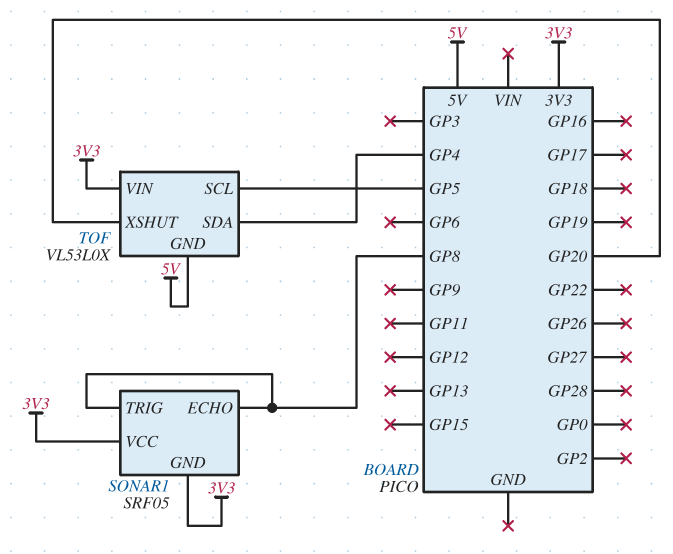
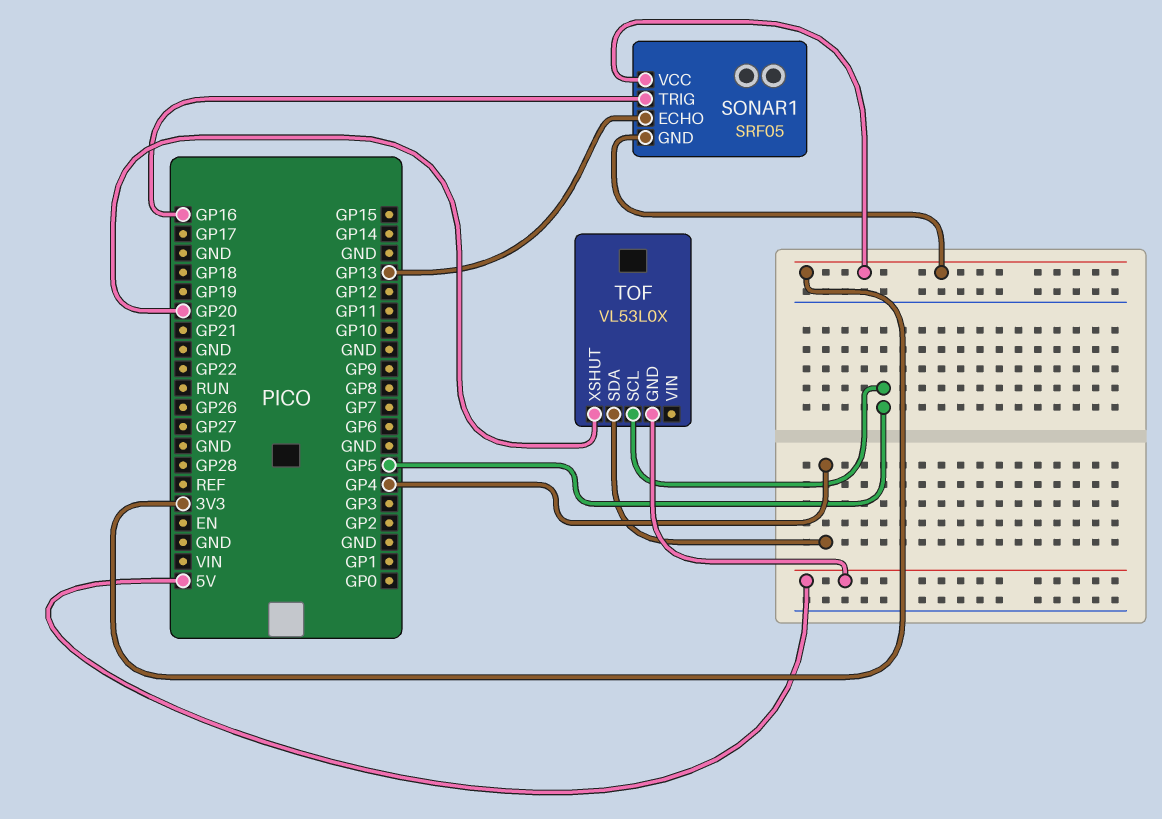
SONAR1 pin ECHO: GP8 -> GP13
SONAR1 pin TRIG: GP8 -> GP16
TOF pin VIN: 3V3 -> none

